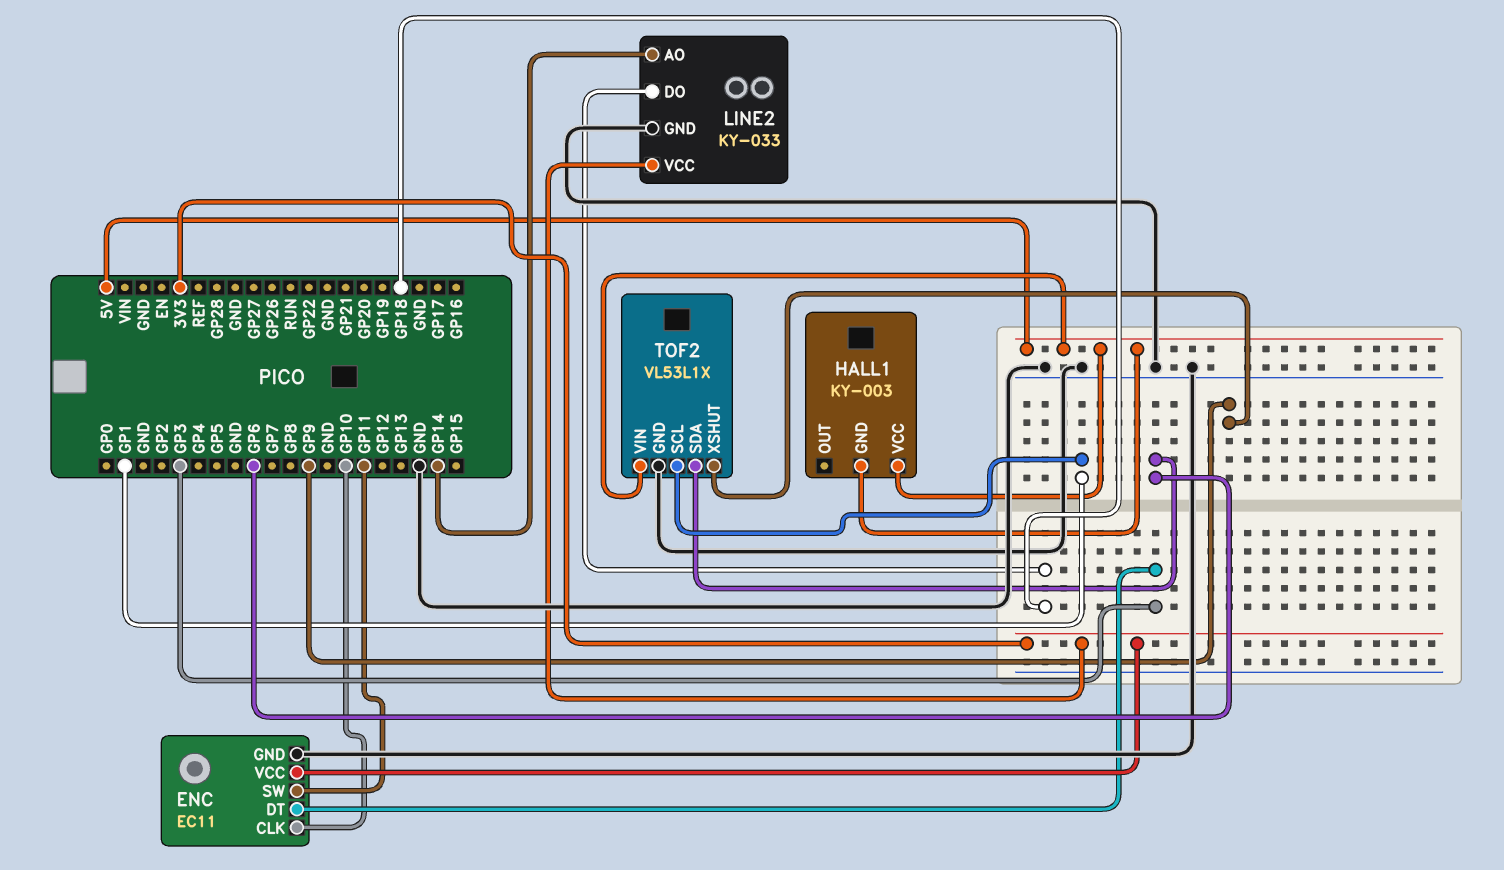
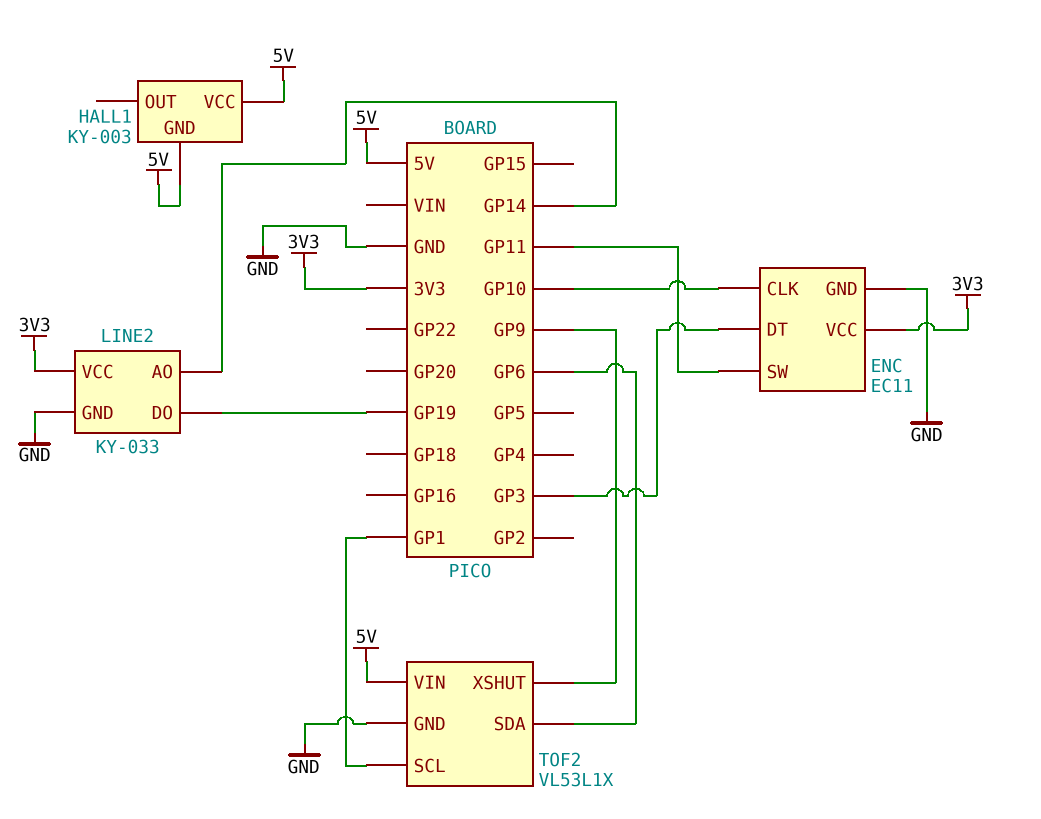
LINE2 pin DO: GP18 -> GP19

